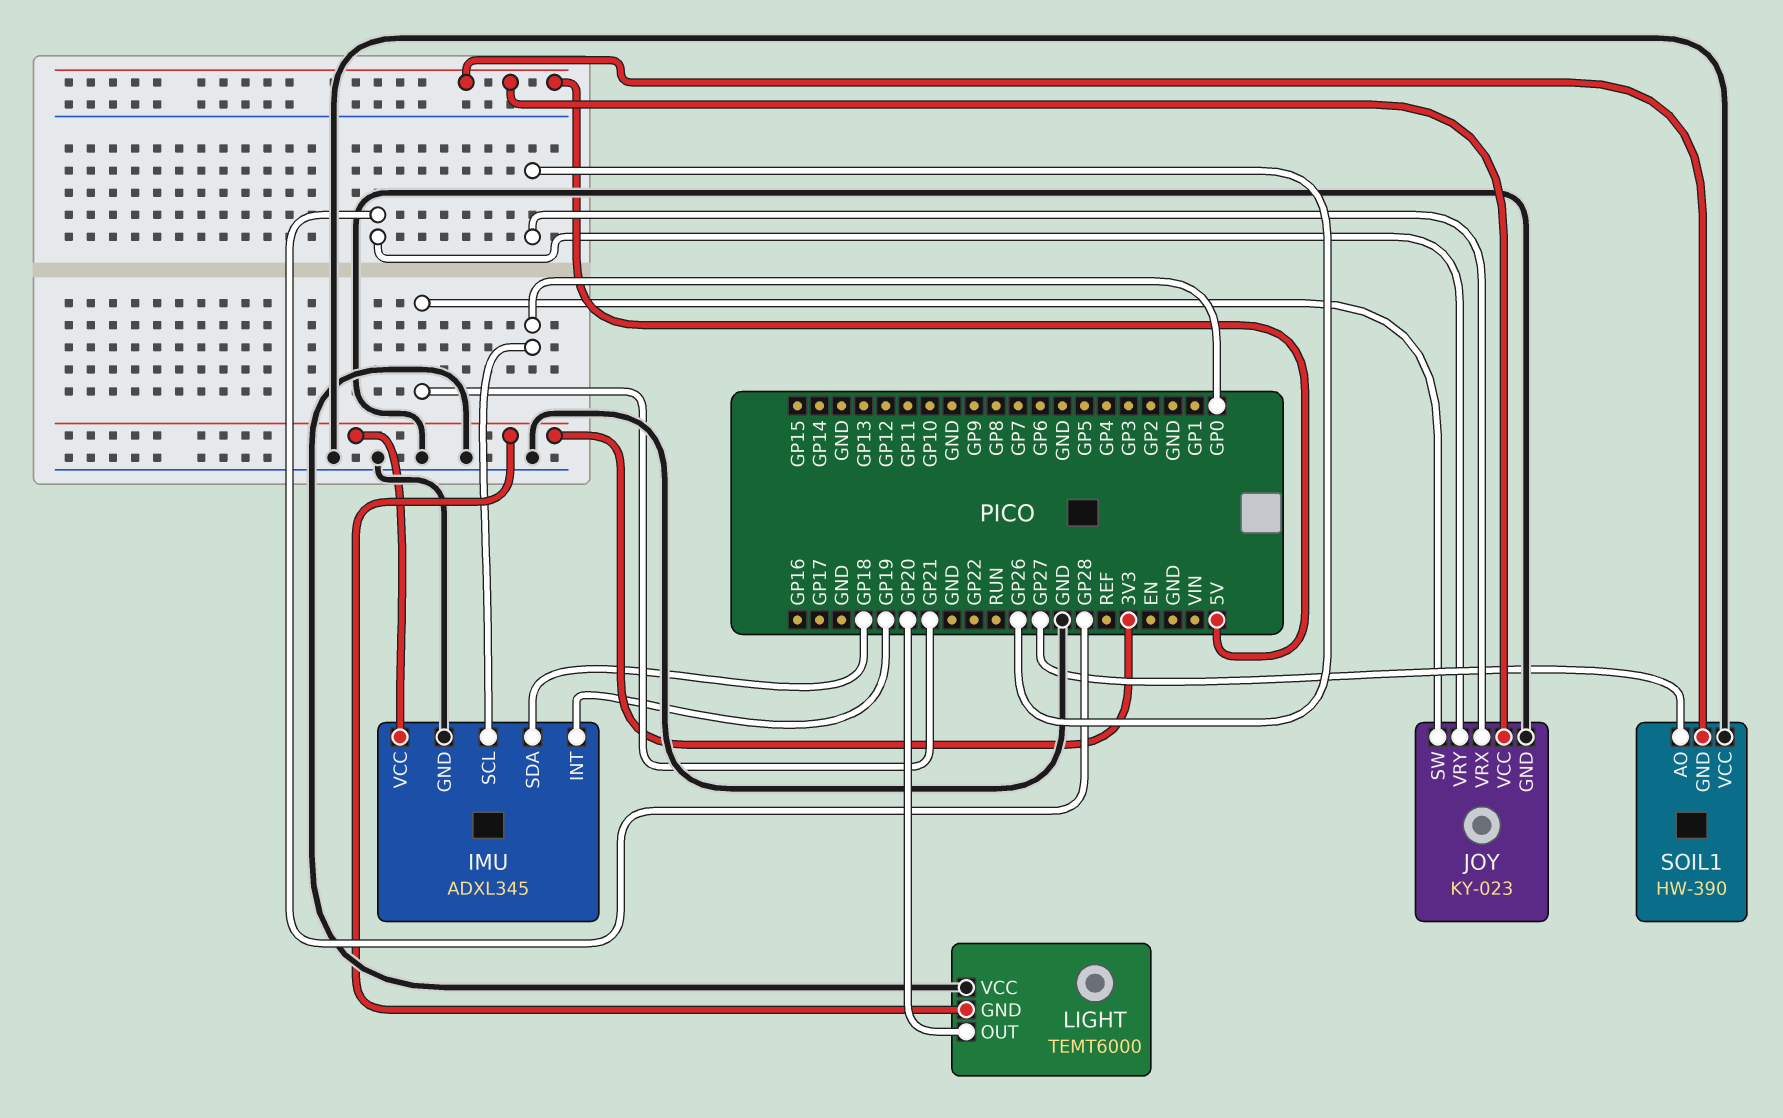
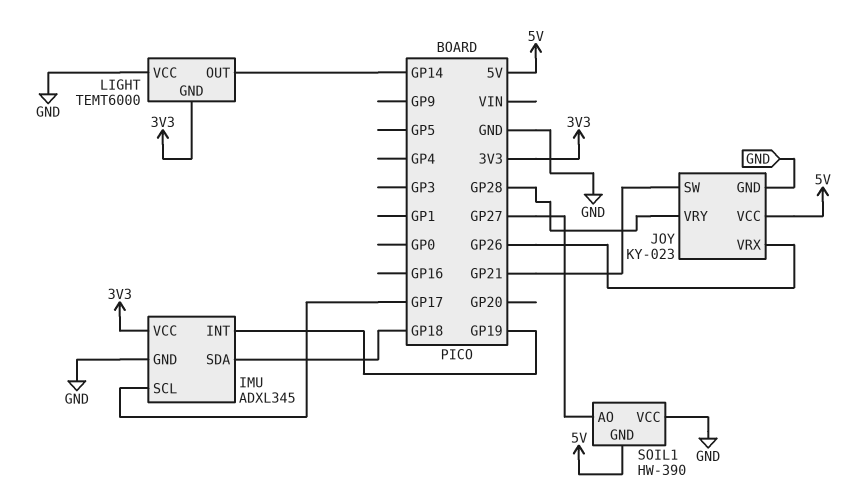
IMU pin SCL: GP0 -> GP17
LIGHT pin OUT: GP20 -> GP14

